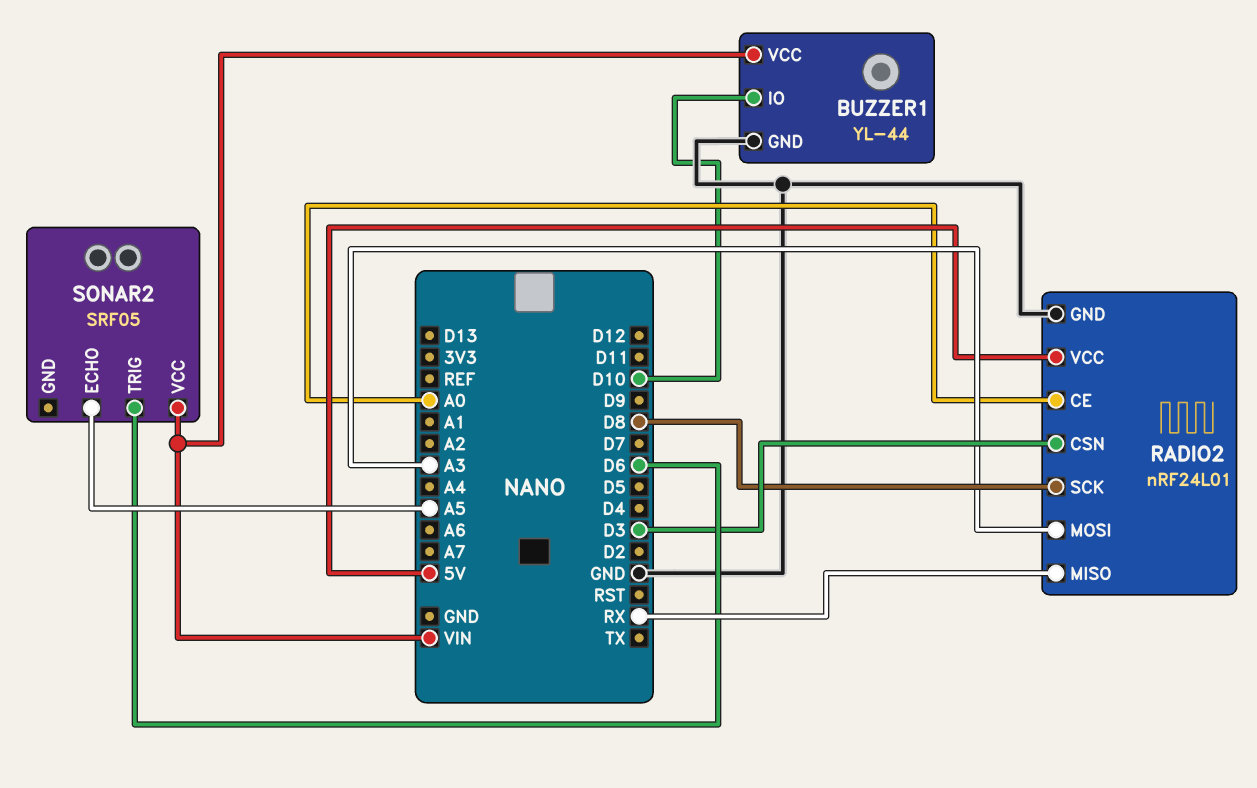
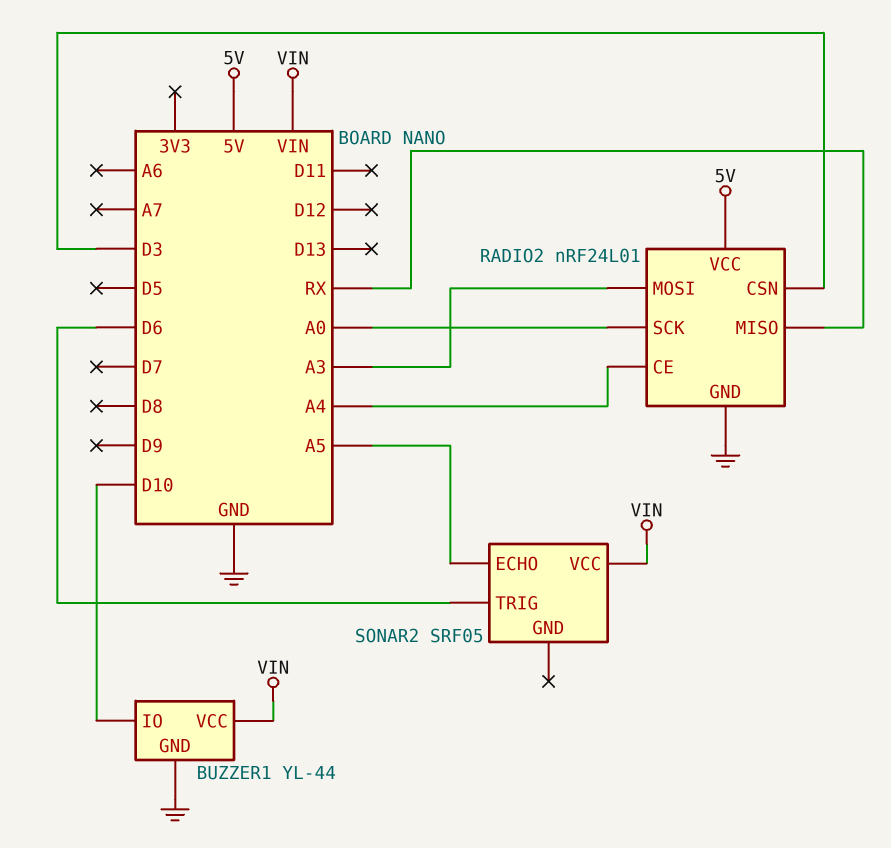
RADIO2 pin CE: A0 -> A4
RADIO2 pin SCK: D8 -> A0

